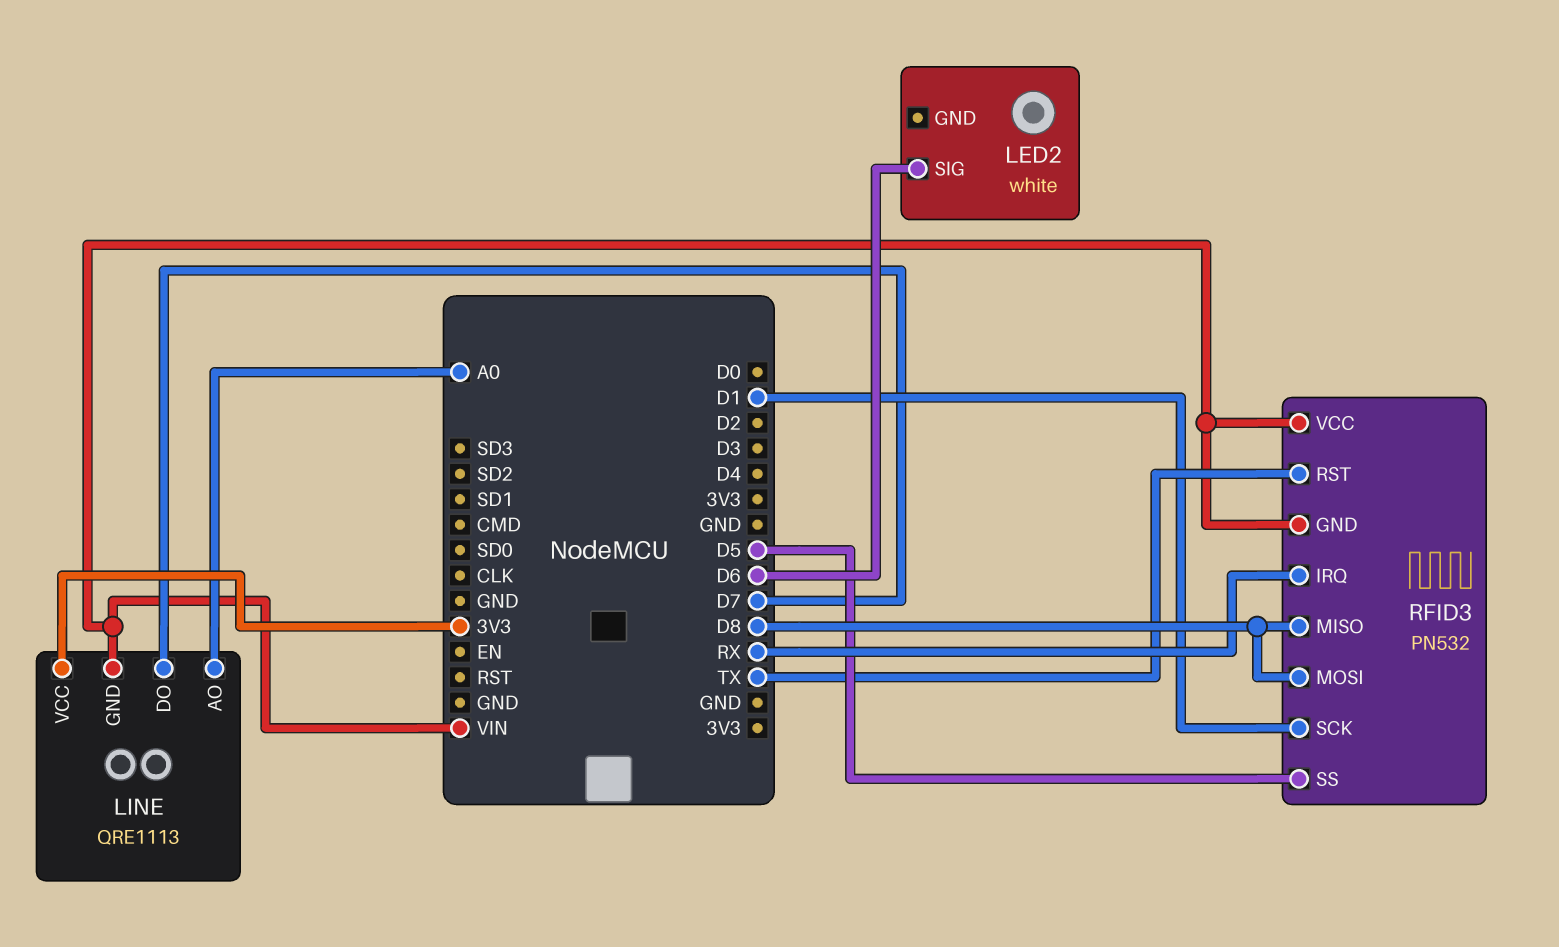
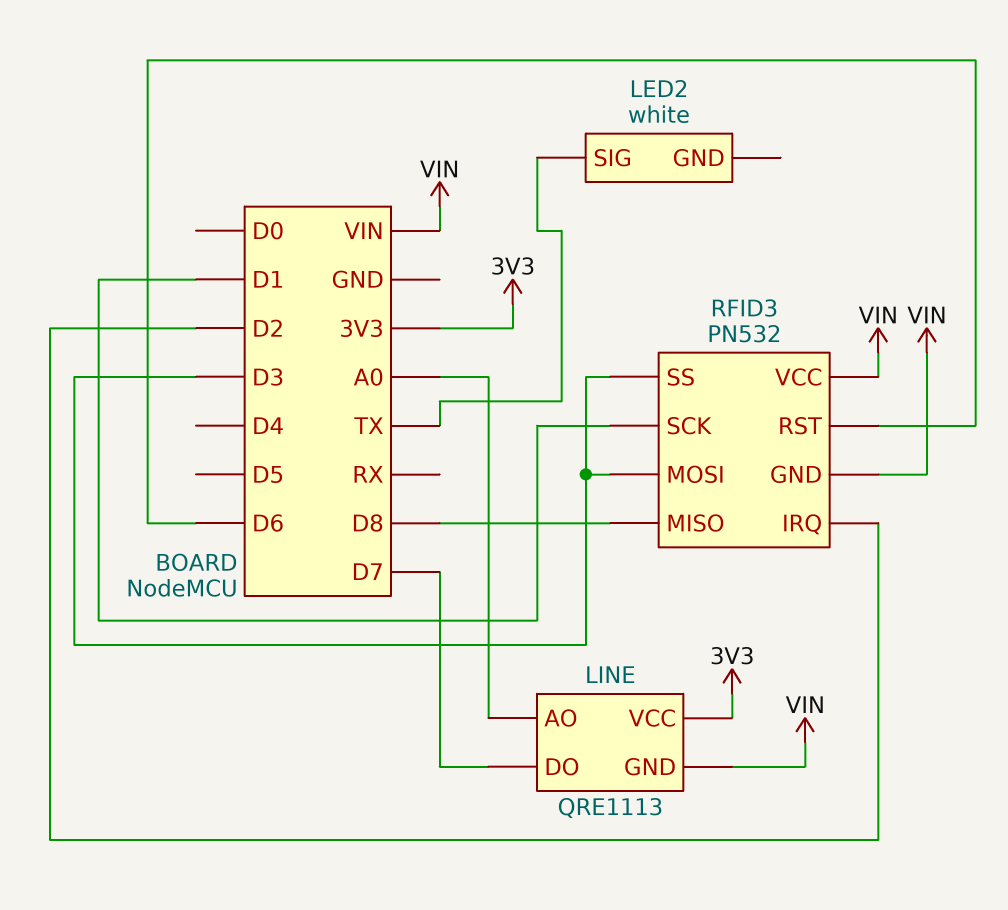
LED2 pin SIG: D6 -> TX
RFID3 pin IRQ: RX -> D2
RFID3 pin MOSI: D8 -> D3
RFID3 pin RST: TX -> D6
RFID3 pin SS: D5 -> D3

